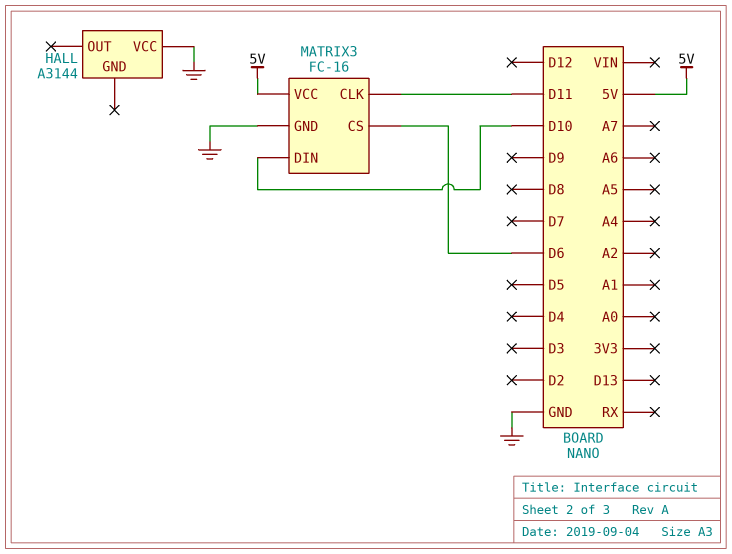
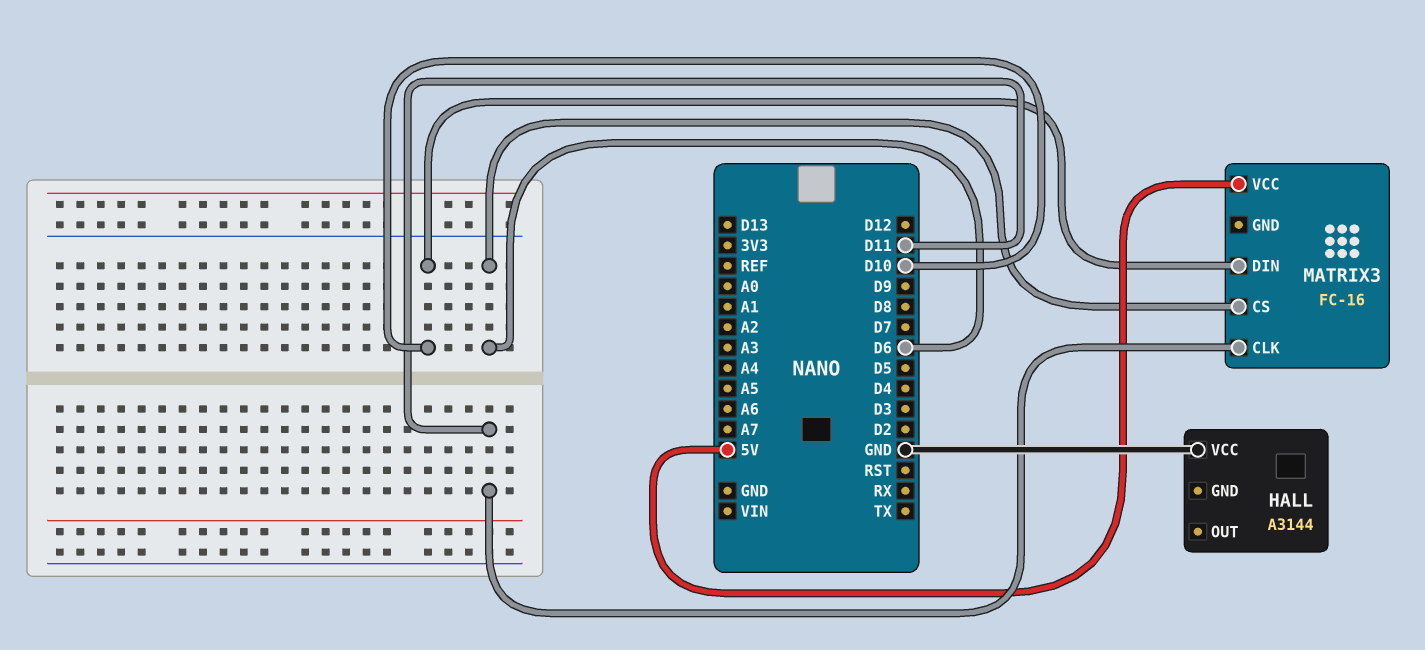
MATRIX3 pin GND: GND -> none

